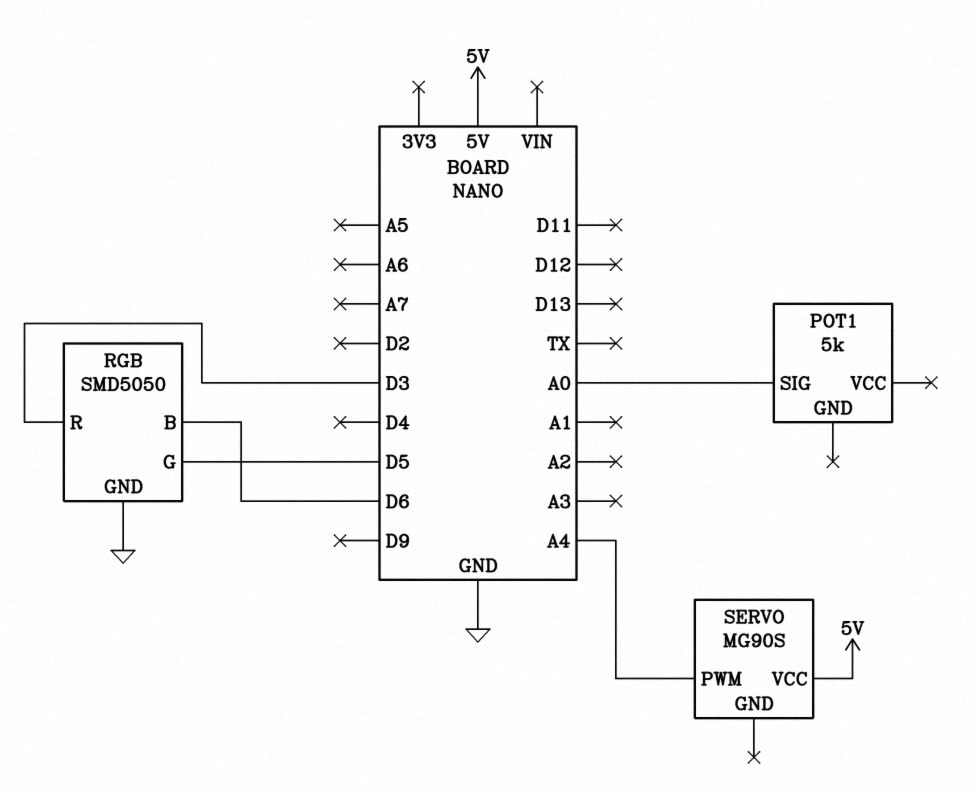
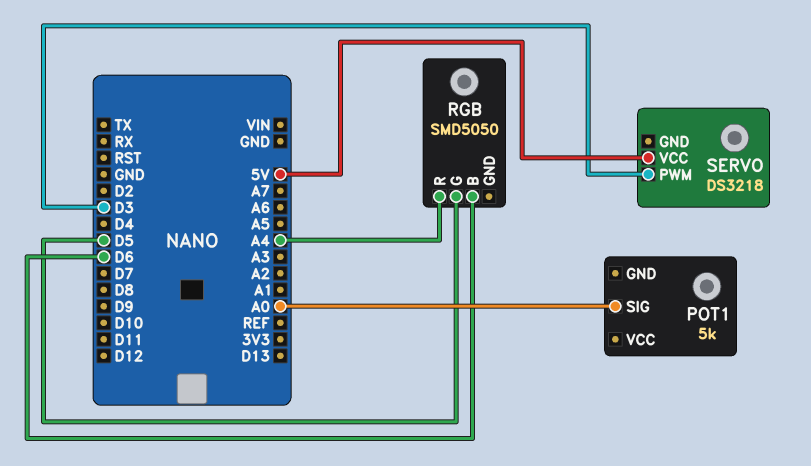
RGB pin GND: GND -> none
RGB pin R: D3 -> A4
SERVO: MG90S -> DS3218
SERVO pin PWM: A4 -> D3

